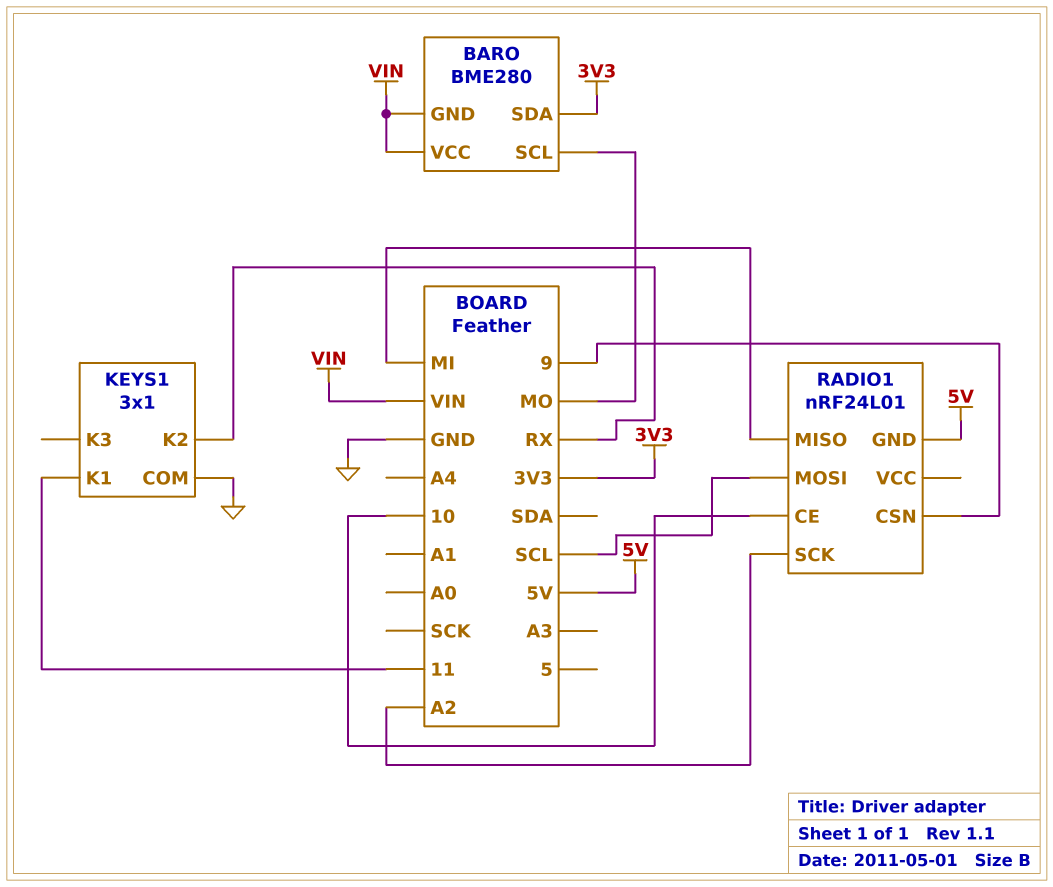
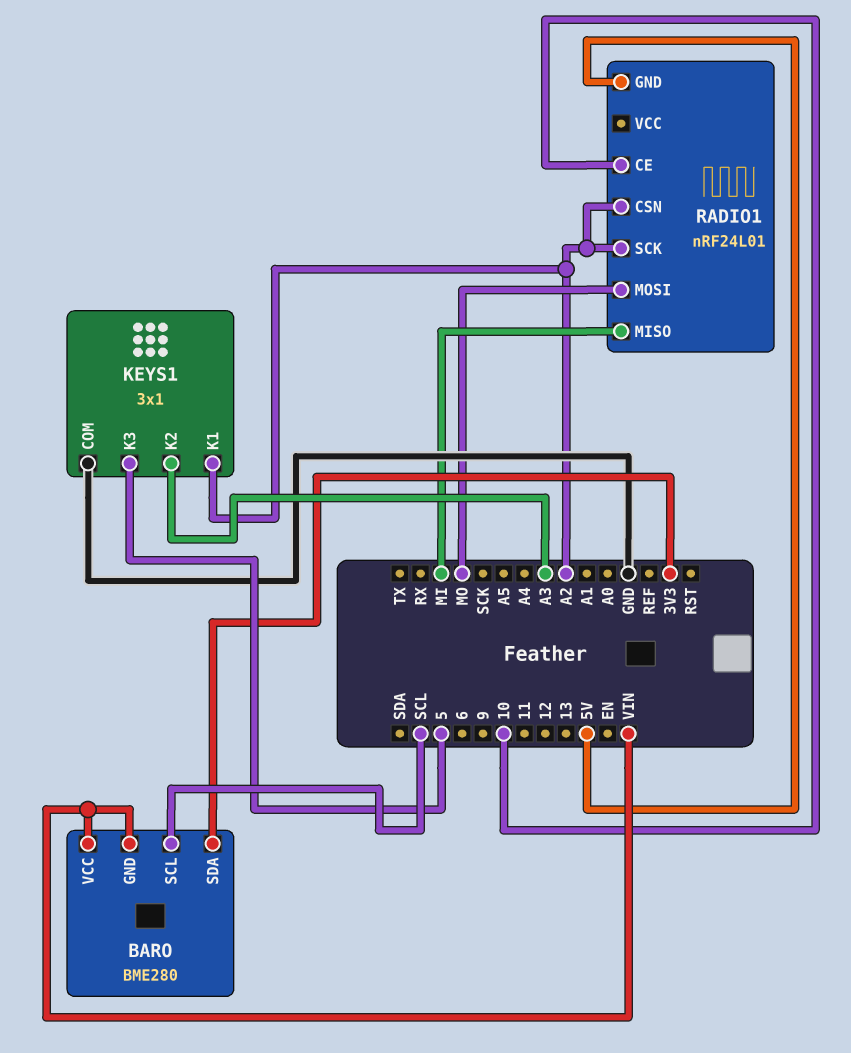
BARO pin SCL: MO -> SCL
KEYS1 pin K1: 11 -> A2
KEYS1 pin K2: RX -> A3
KEYS1 pin K3: none -> 5
RADIO1 pin CSN: 9 -> A2
RADIO1 pin MOSI: SCL -> MO

